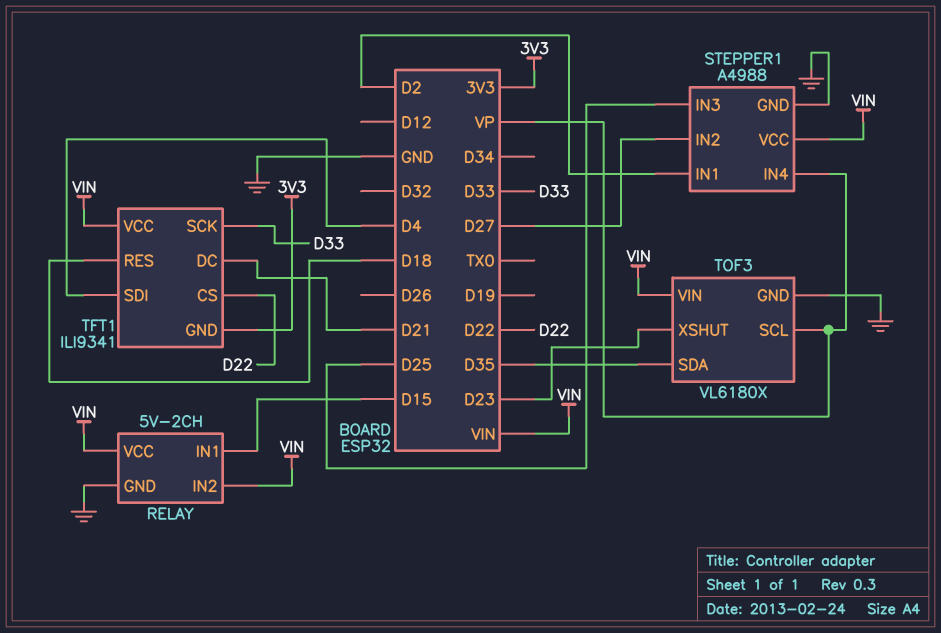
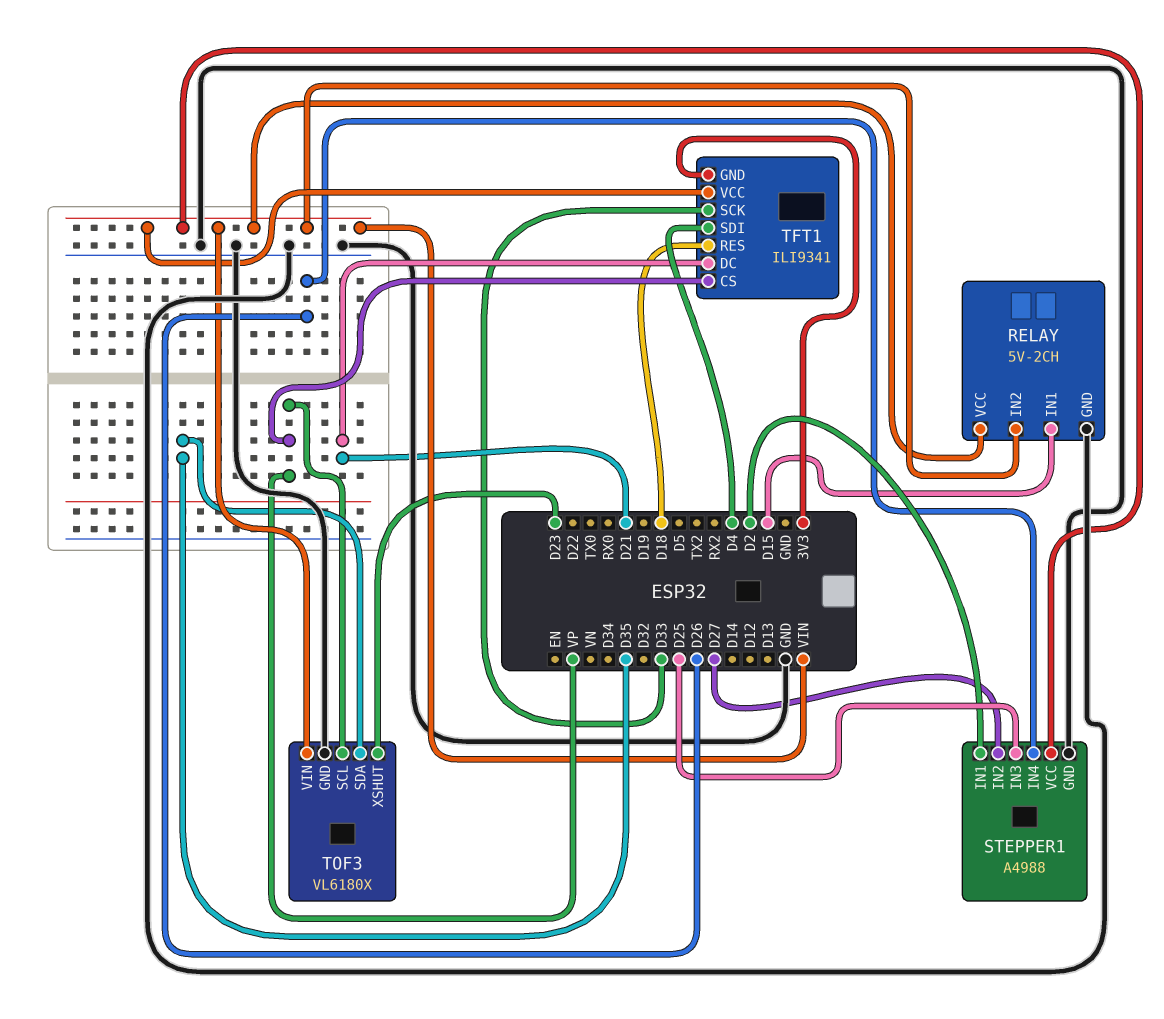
STEPPER1 pin IN4: VP -> D26
TFT1 pin CS: D22 -> VP

